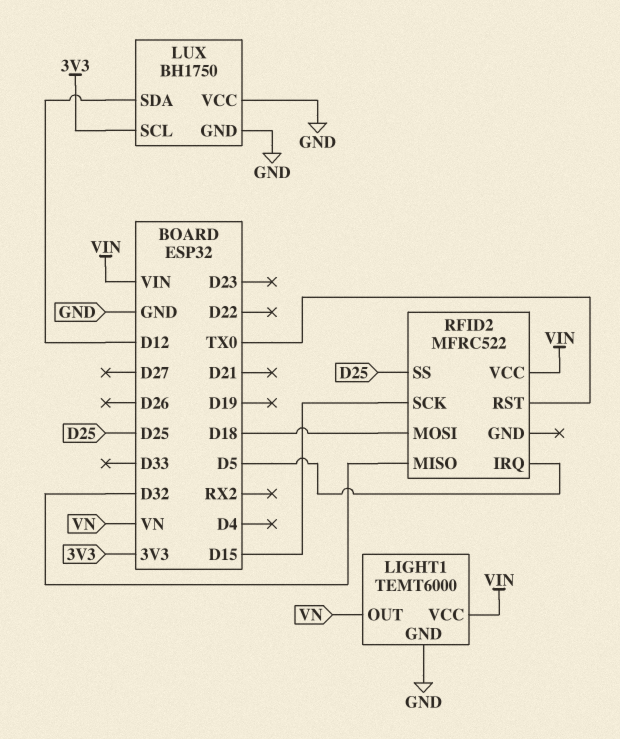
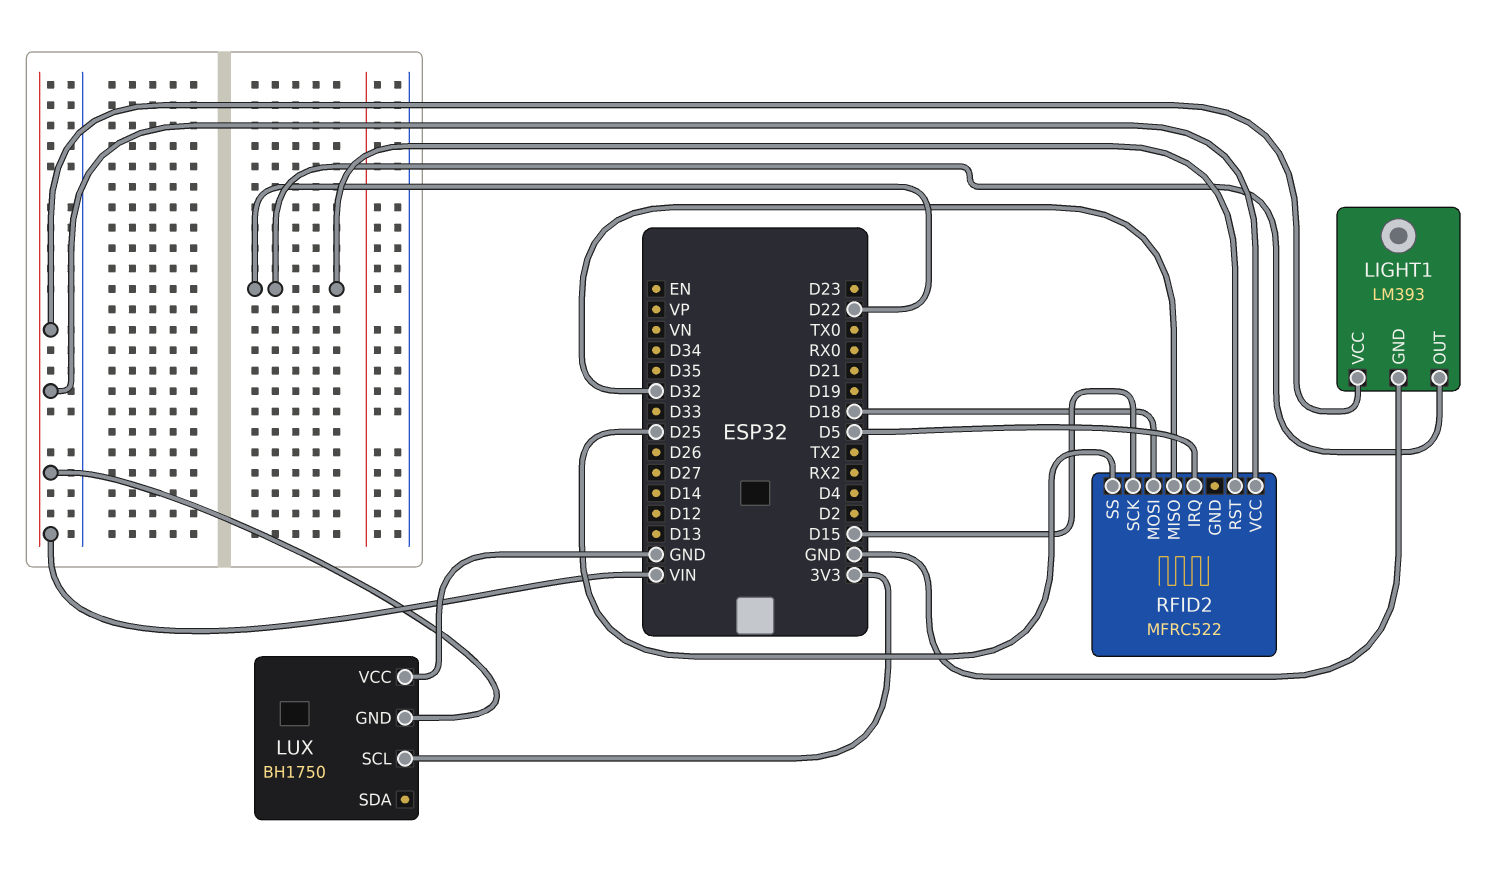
LIGHT1: TEMT6000 -> LM393
LIGHT1 pin OUT: VN -> D22
LUX pin GND: GND -> VIN
LUX pin SDA: D12 -> none
RFID2 pin RST: TX0 -> D22

